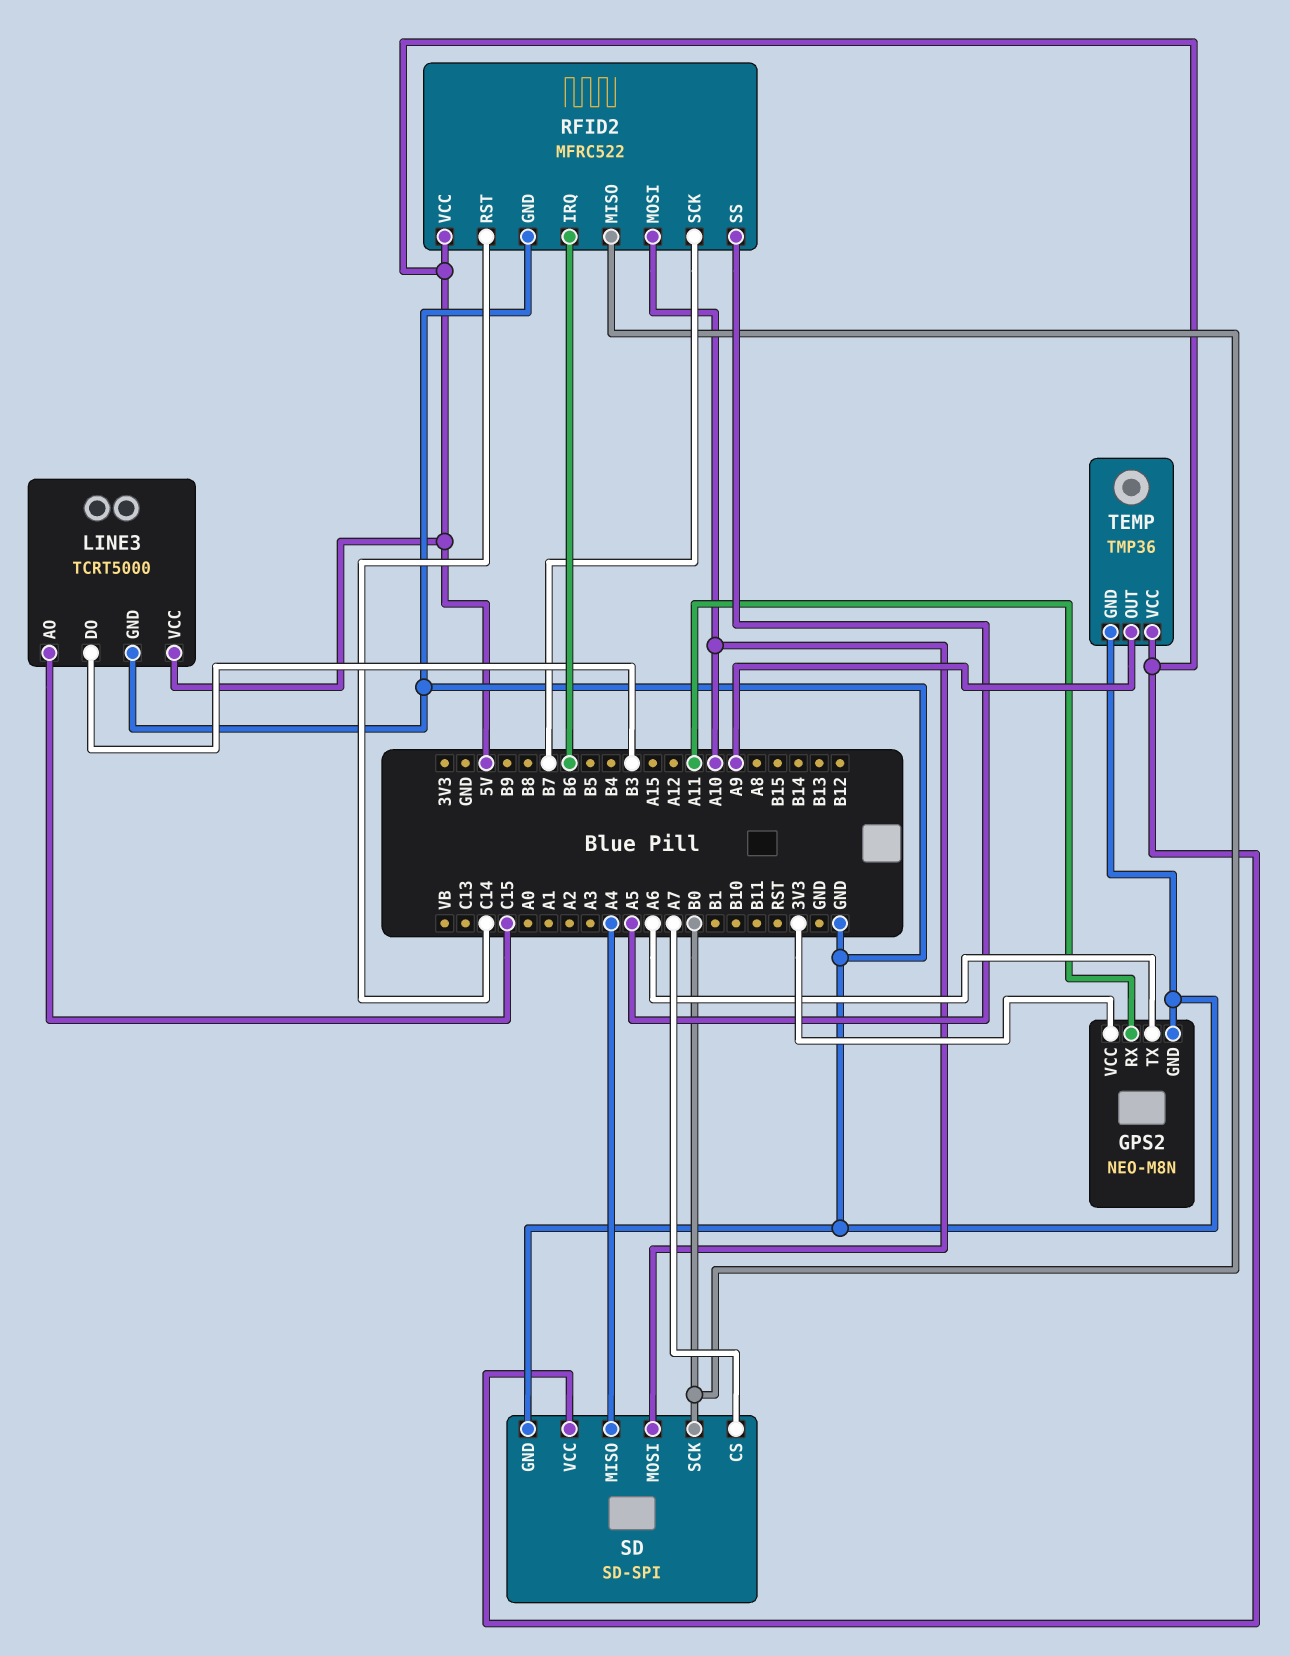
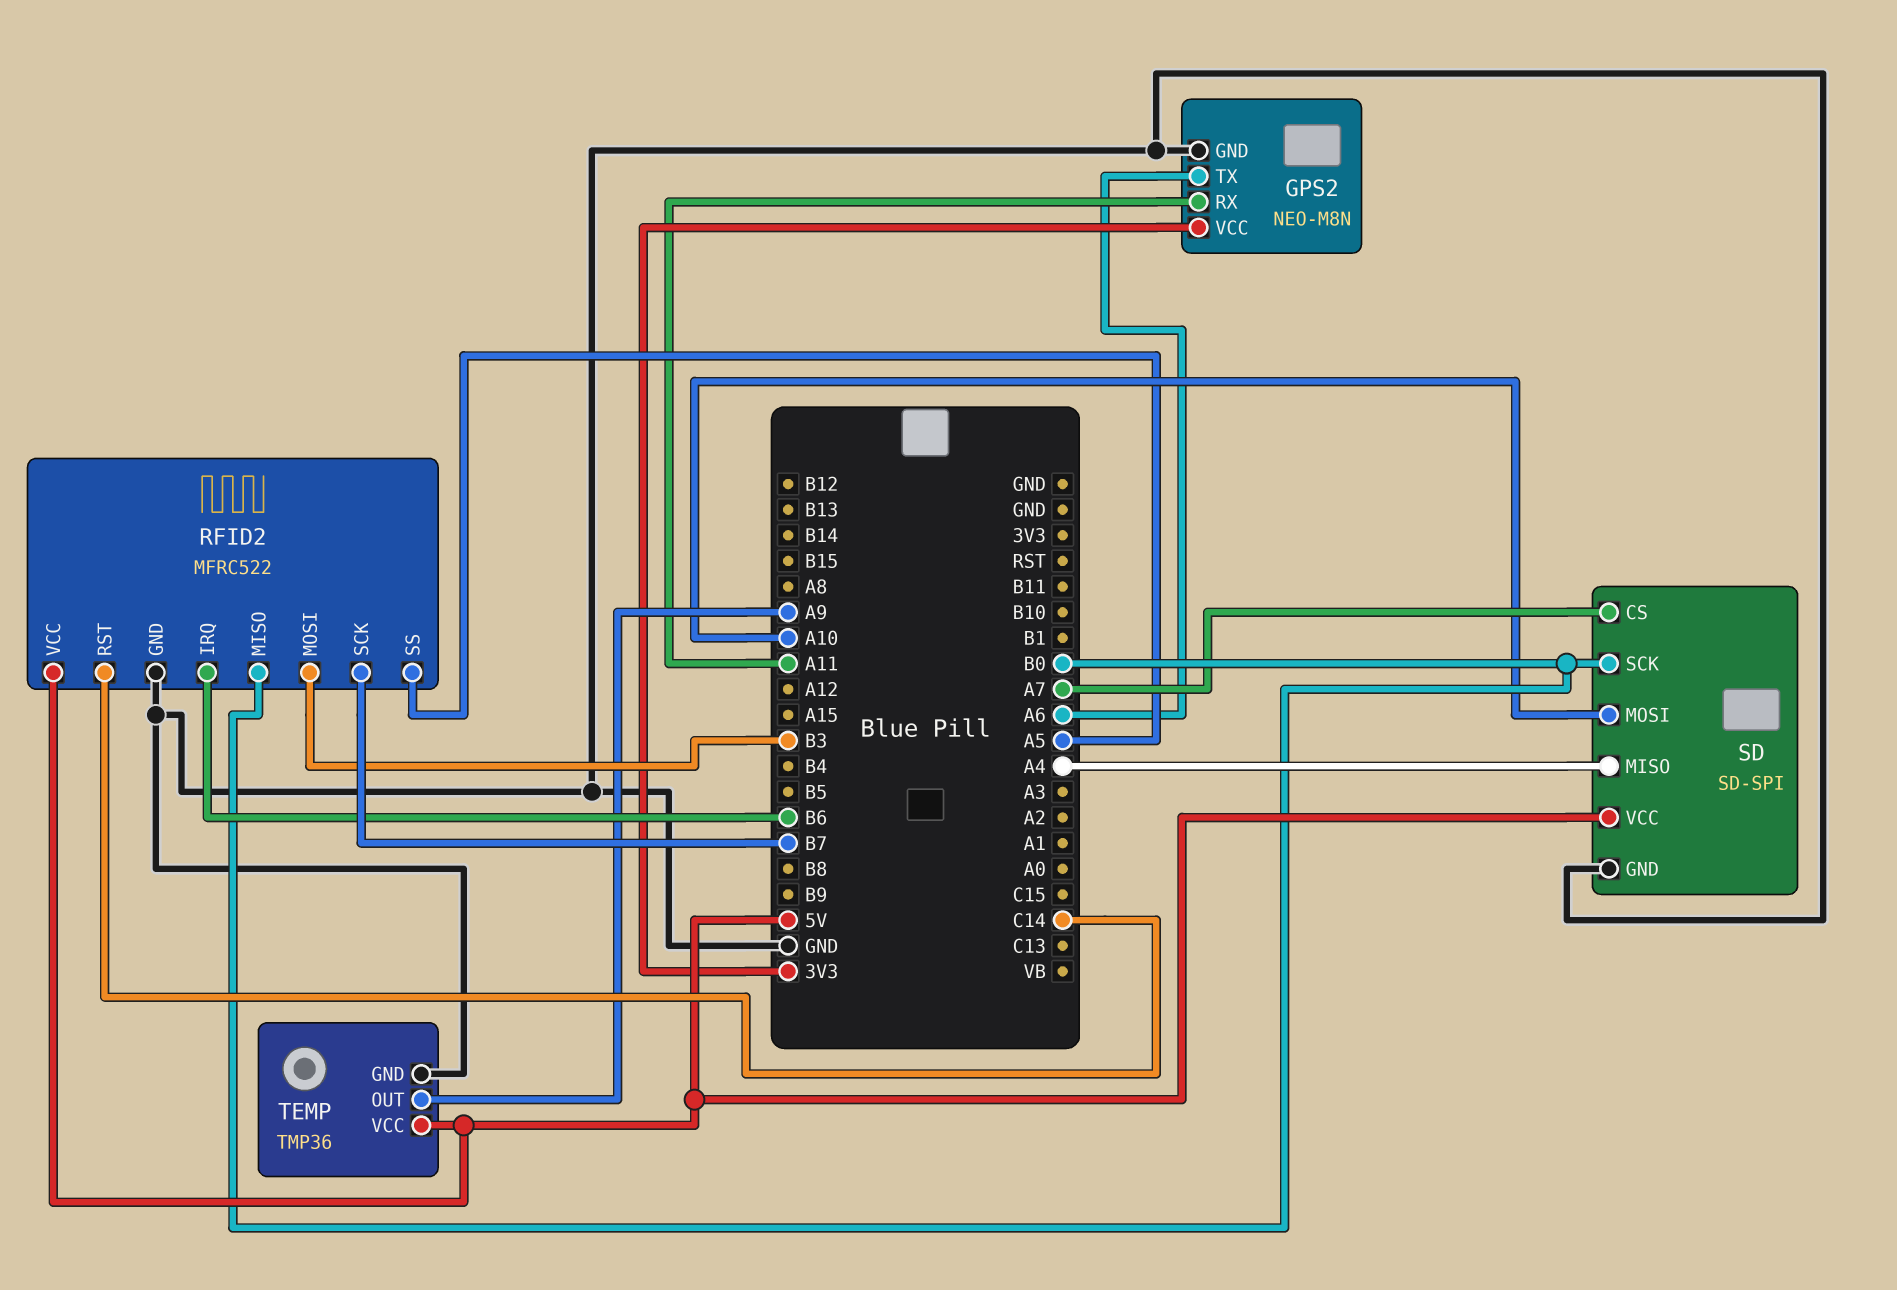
LINE3: TCRT5000 -> none
LINE3 pin AO: C15 -> none
LINE3 pin DO: B3 -> none
LINE3 pin GND: GND -> none
LINE3 pin VCC: 5V -> none
RFID2 pin MOSI: A10 -> B3

